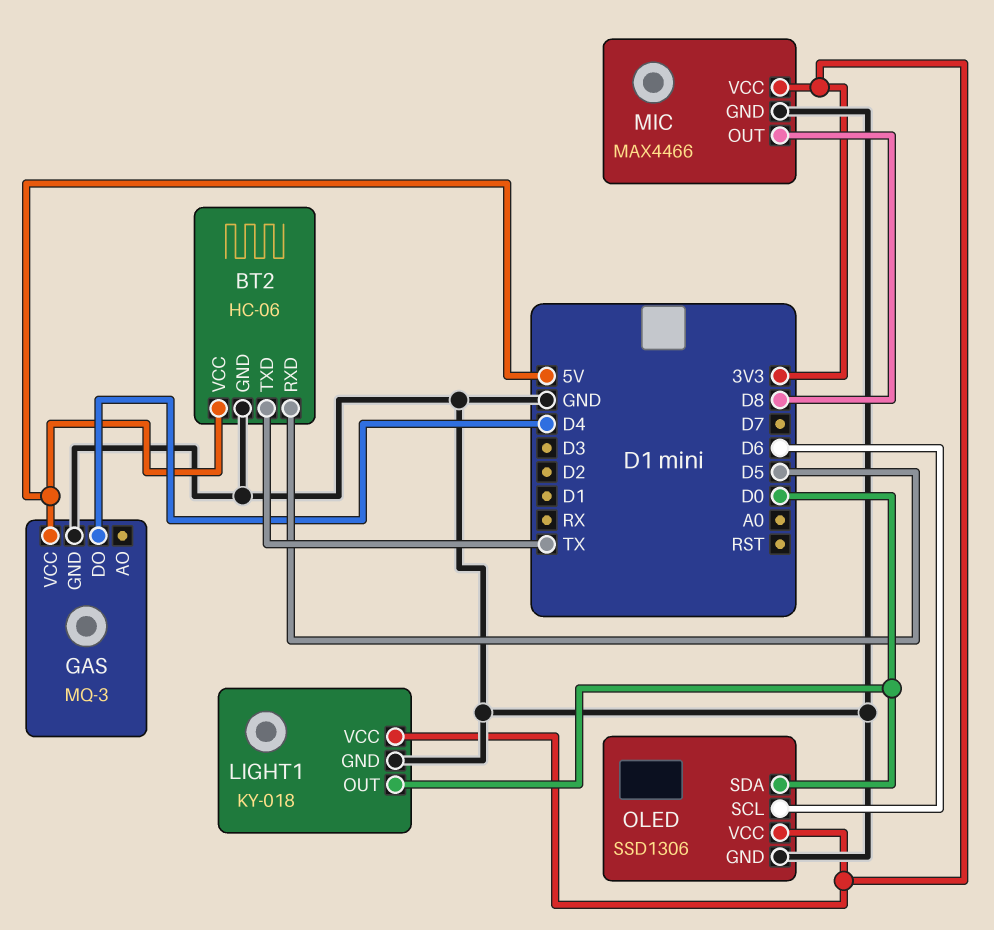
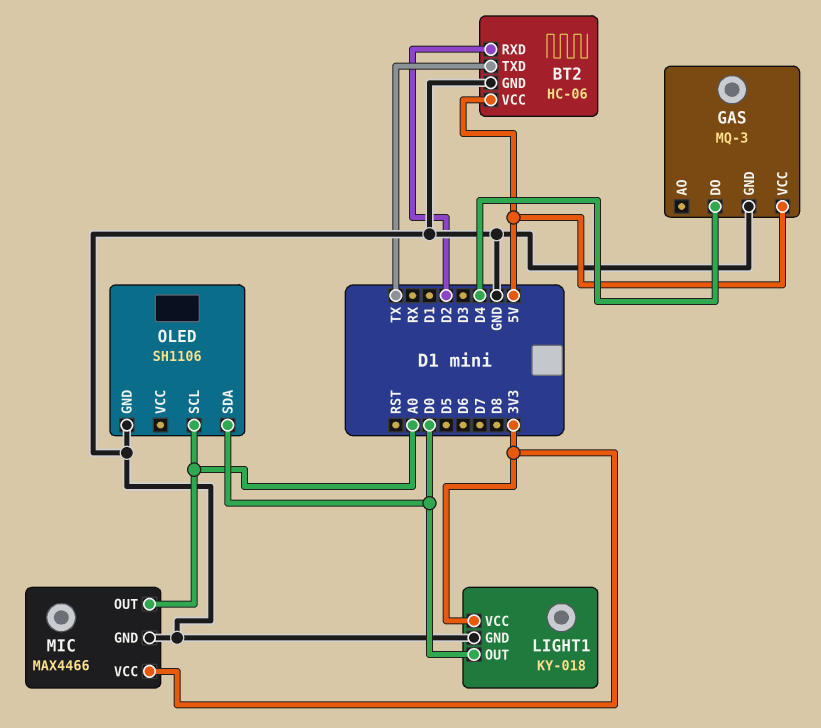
BT2 pin RXD: D5 -> D2
MIC pin OUT: D8 -> A0
OLED: SSD1306 -> SH1106
OLED pin SCL: D6 -> A0
OLED pin VCC: 3V3 -> none

